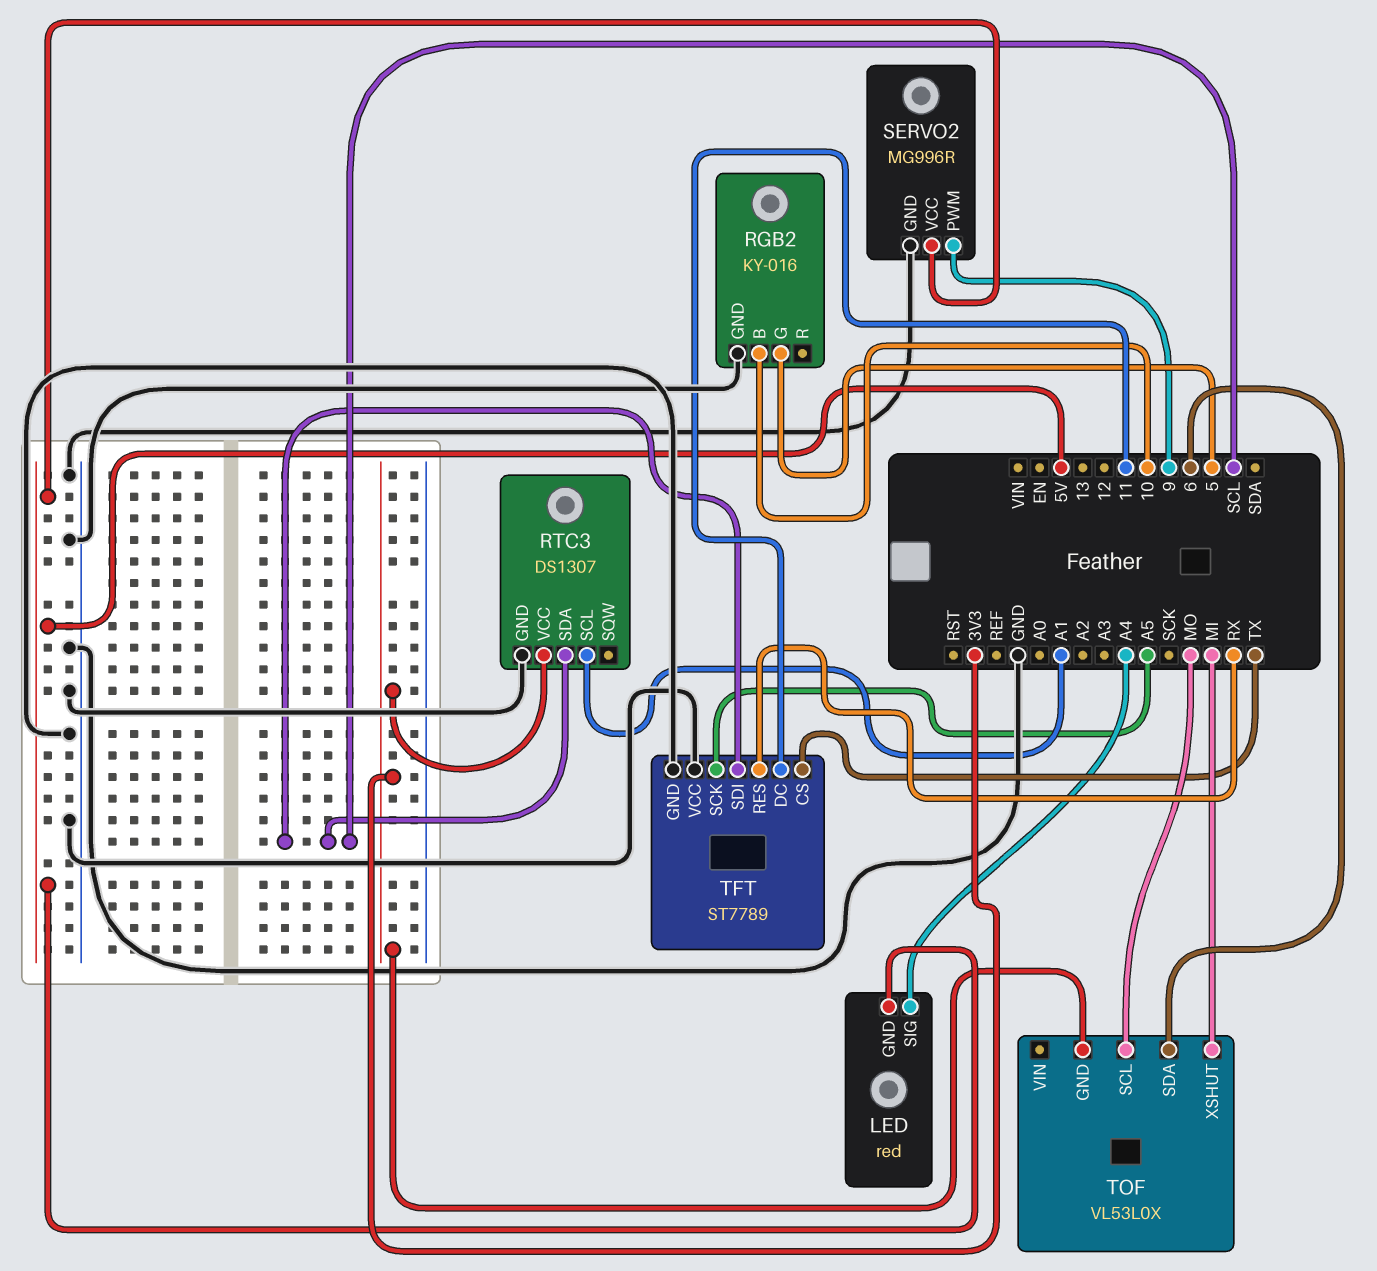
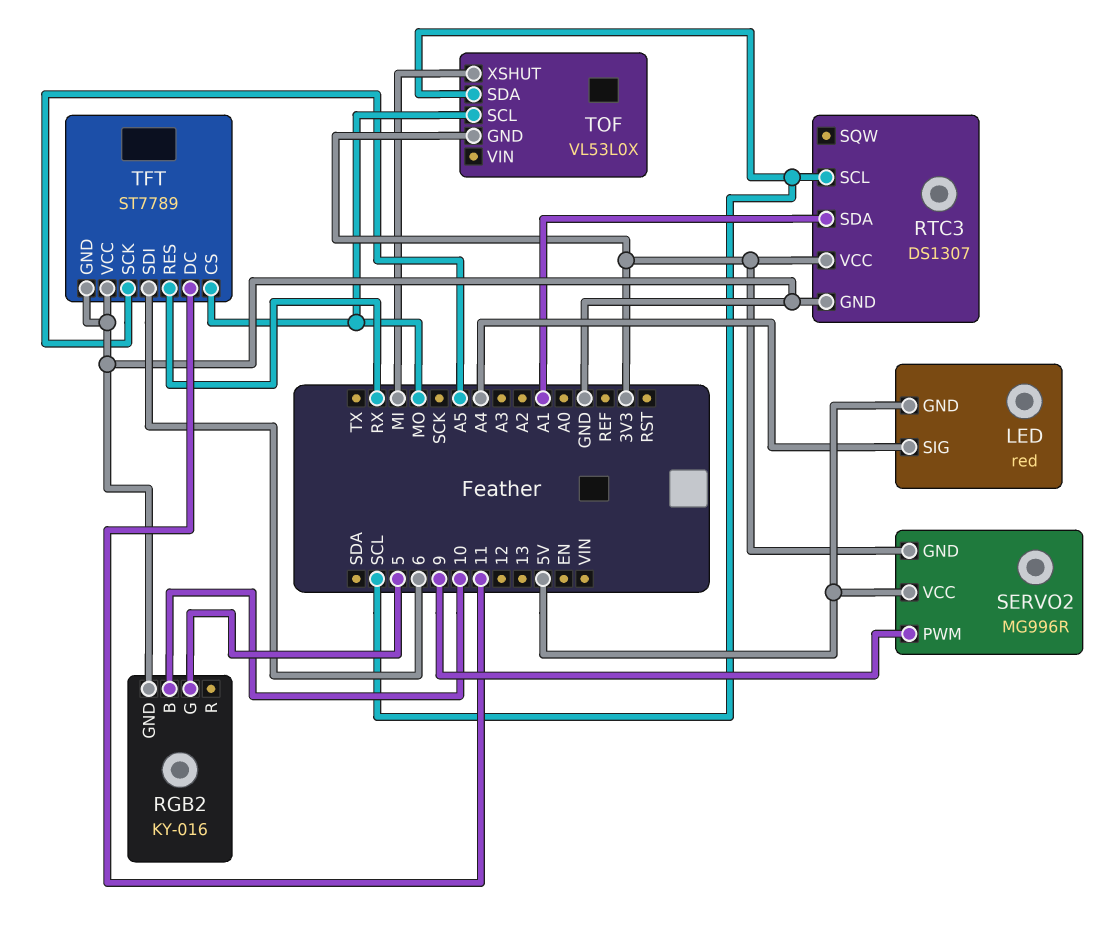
RTC3 pin SCL: A1 -> SCL
RTC3 pin SDA: SCL -> A1
SERVO2 pin GND: GND -> 3V3
TFT pin CS: TX -> MO
TFT pin SDI: SCL -> 6
TOF pin SDA: 6 -> SCL

